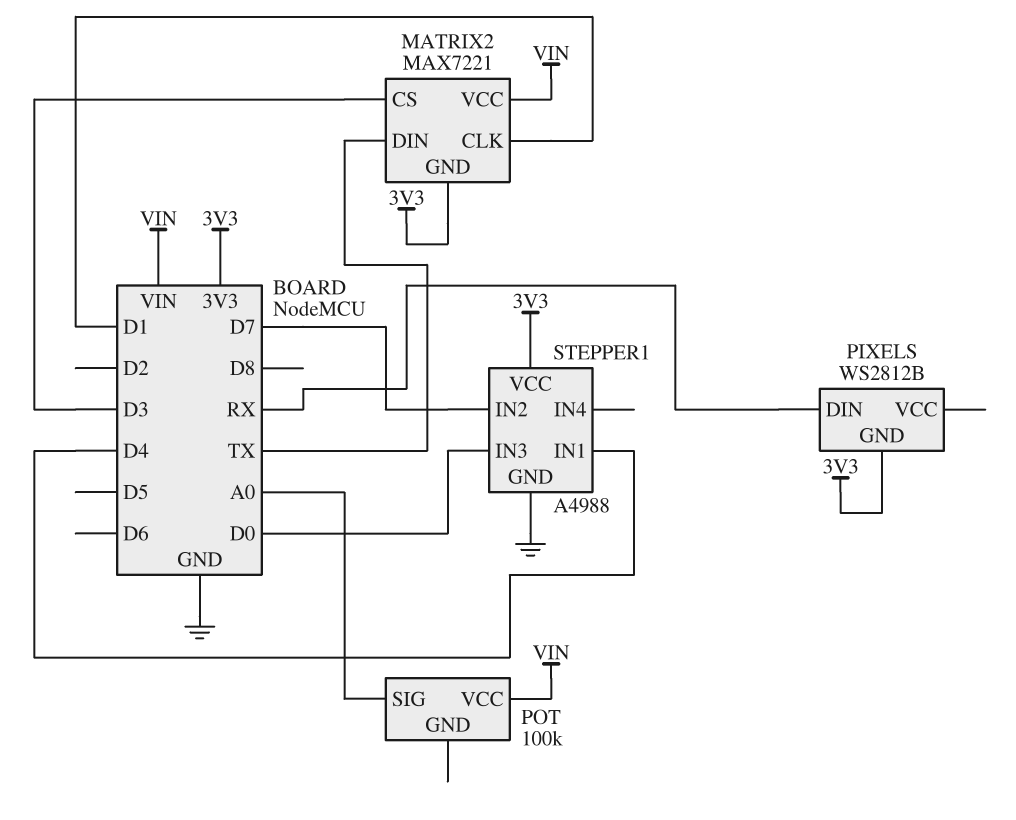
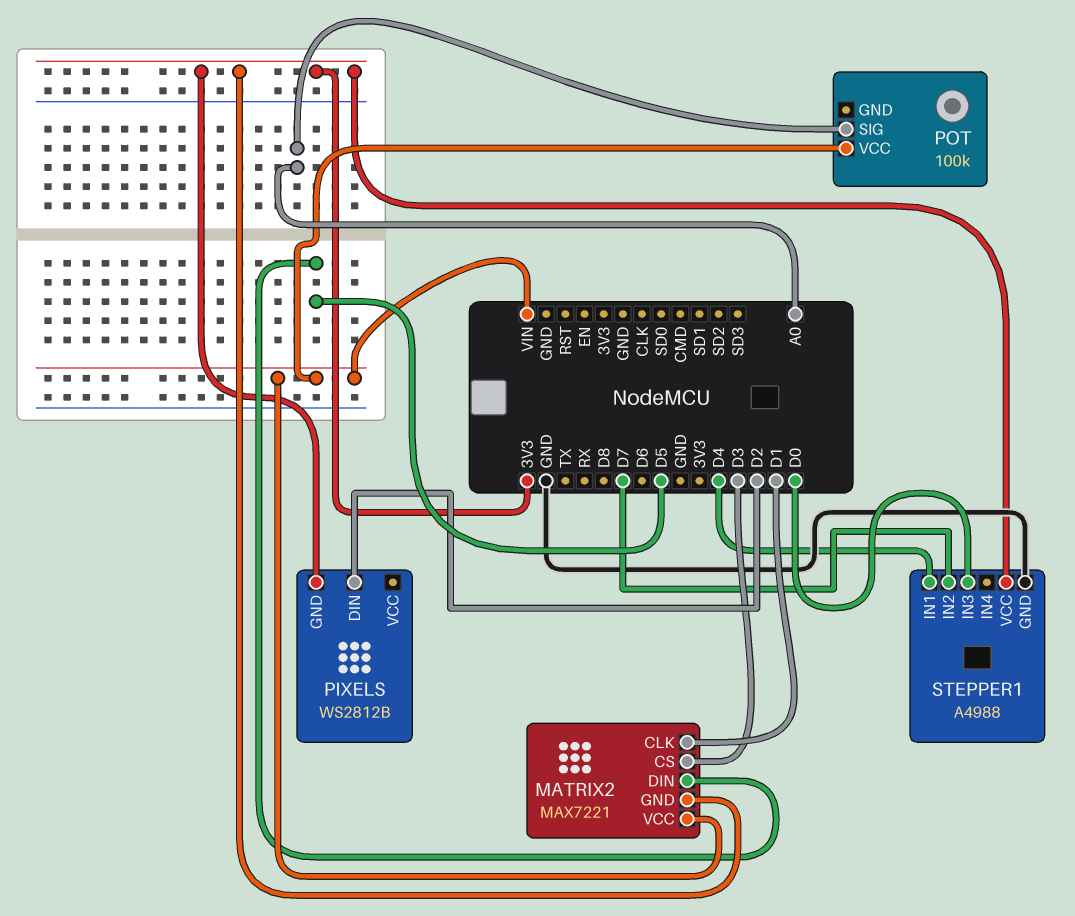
MATRIX2 pin DIN: TX -> D5
PIXELS pin DIN: RX -> D2

